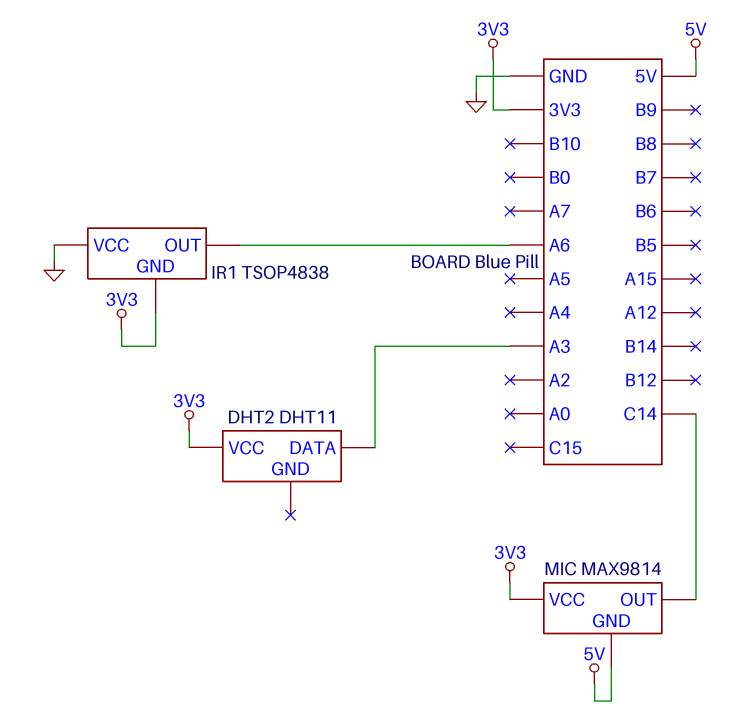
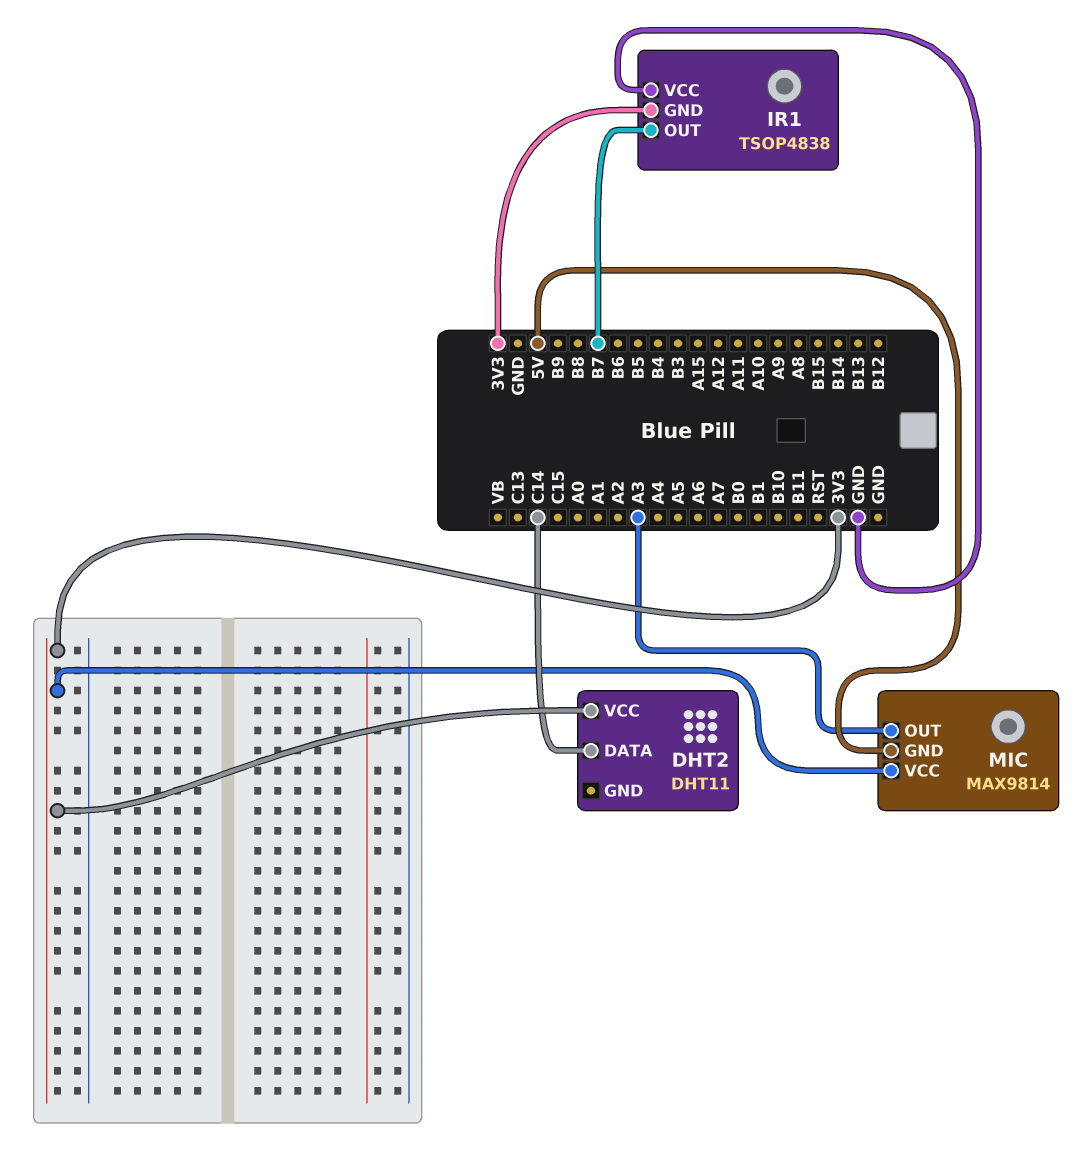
DHT2 pin DATA: A3 -> C14
IR1 pin OUT: A6 -> B7
MIC pin OUT: C14 -> A3

